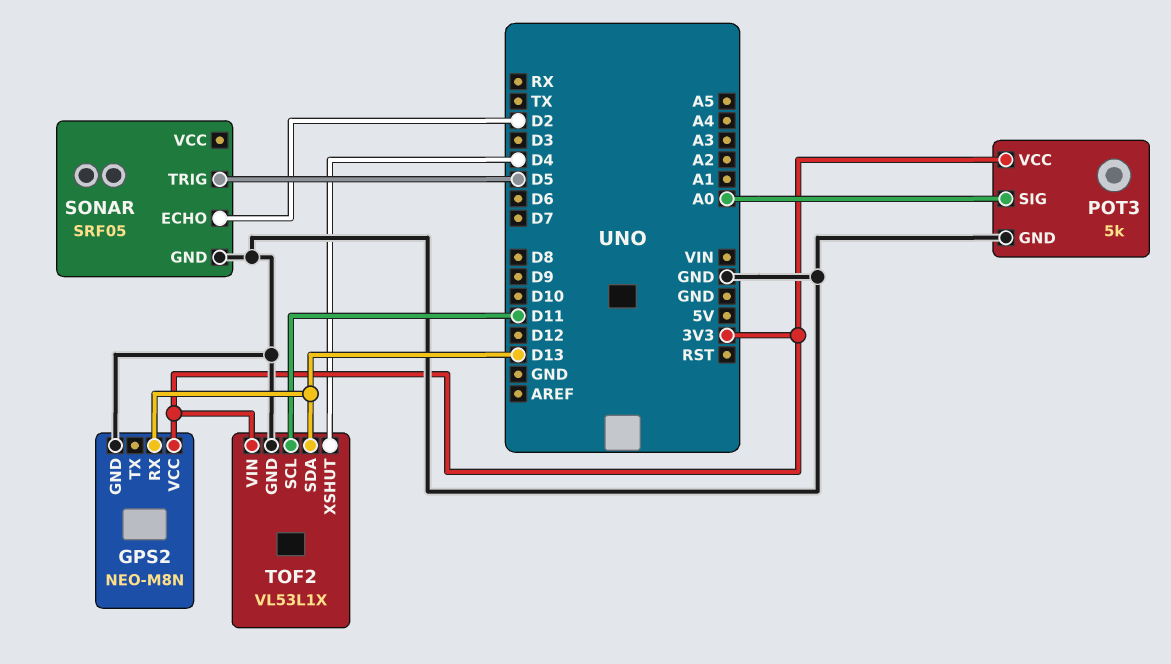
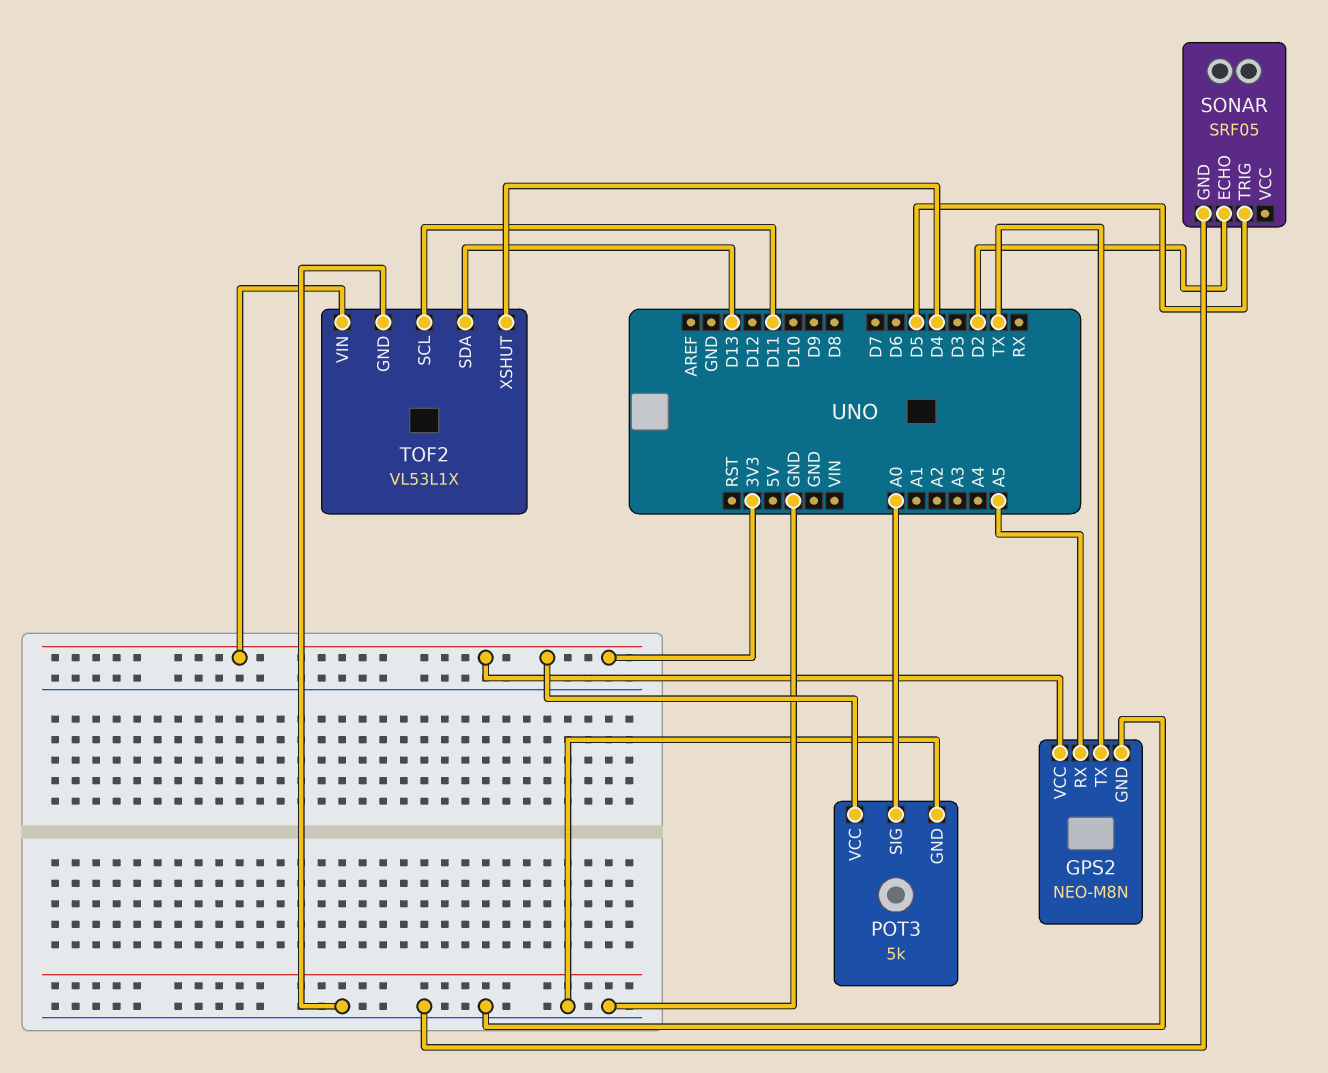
GPS2 pin RX: D13 -> A5
GPS2 pin TX: none -> TX

